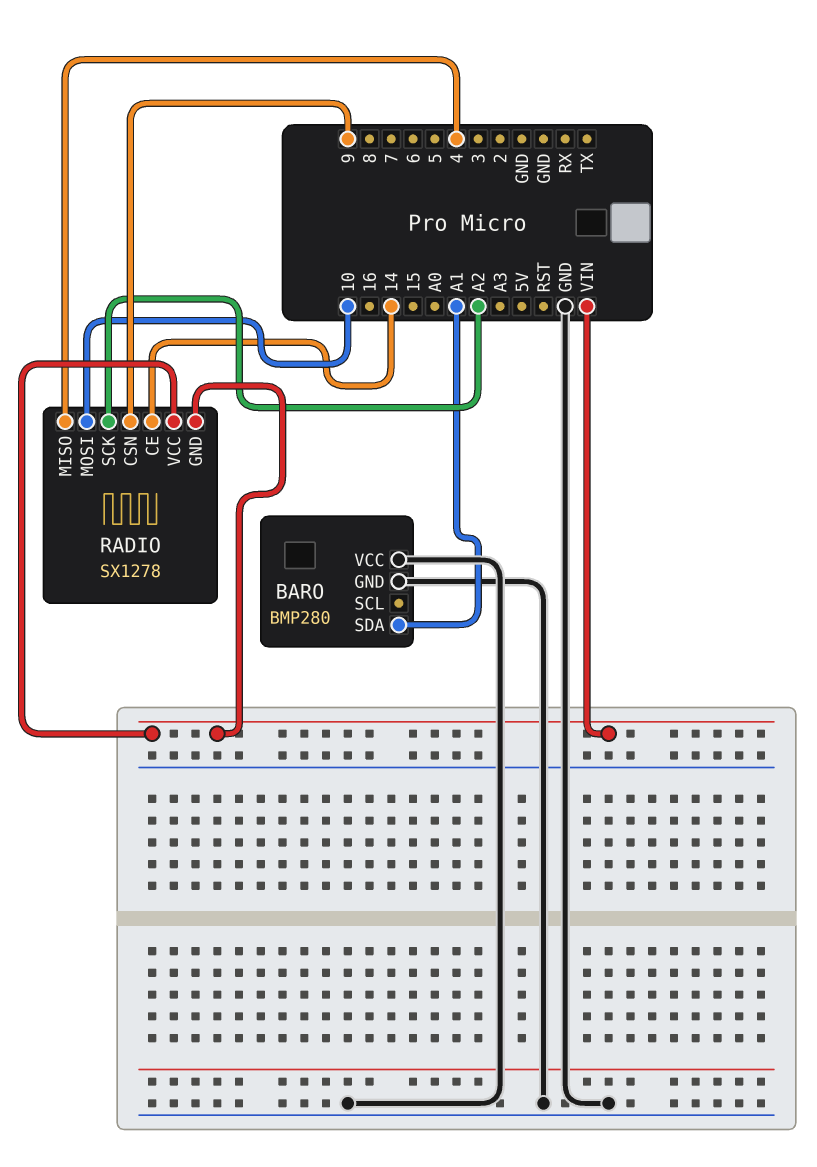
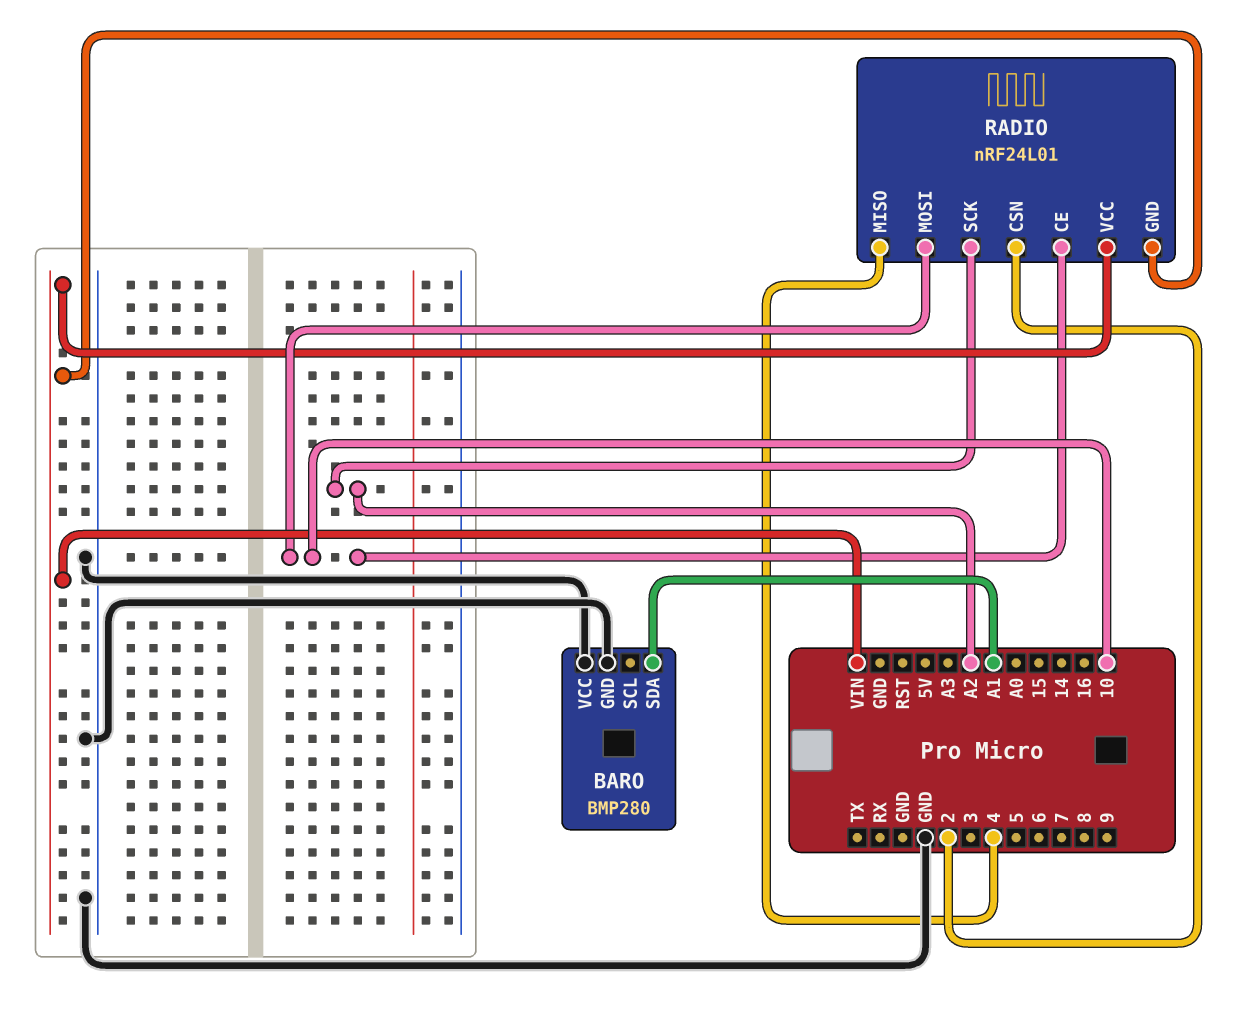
RADIO: SX1278 -> nRF24L01
RADIO pin CE: 14 -> 10
RADIO pin CSN: 9 -> 2

